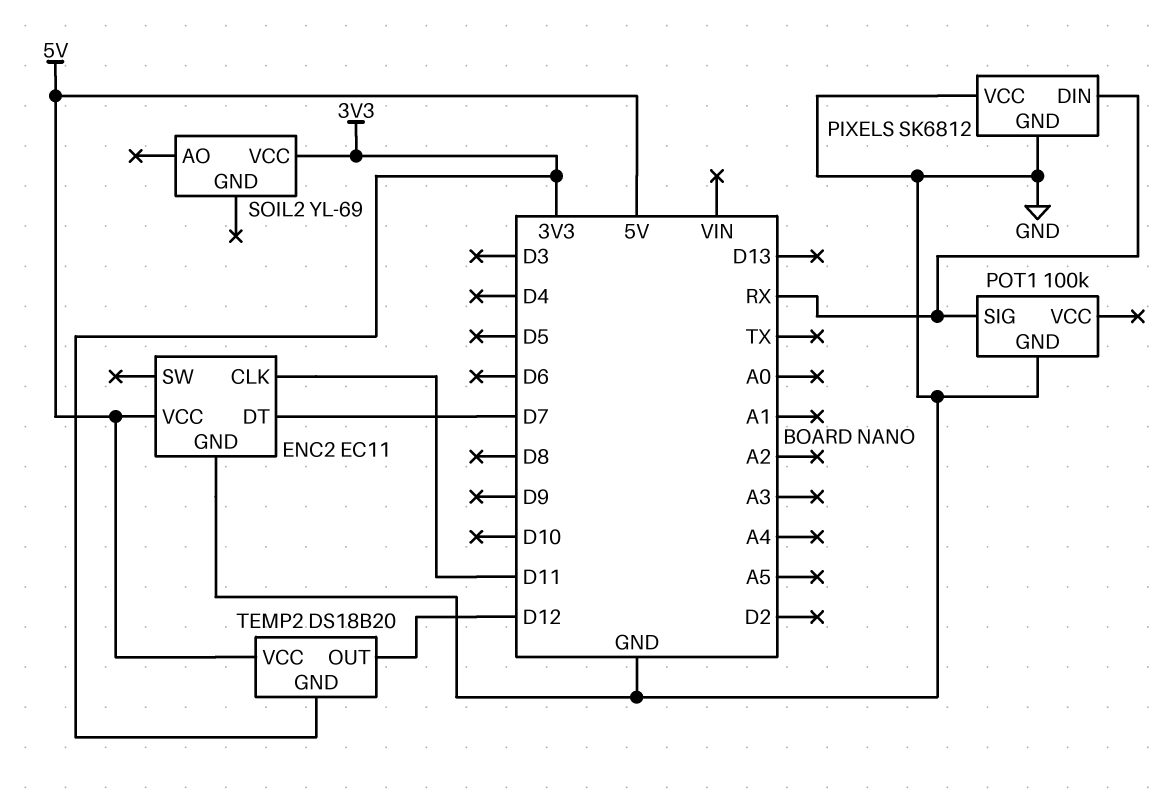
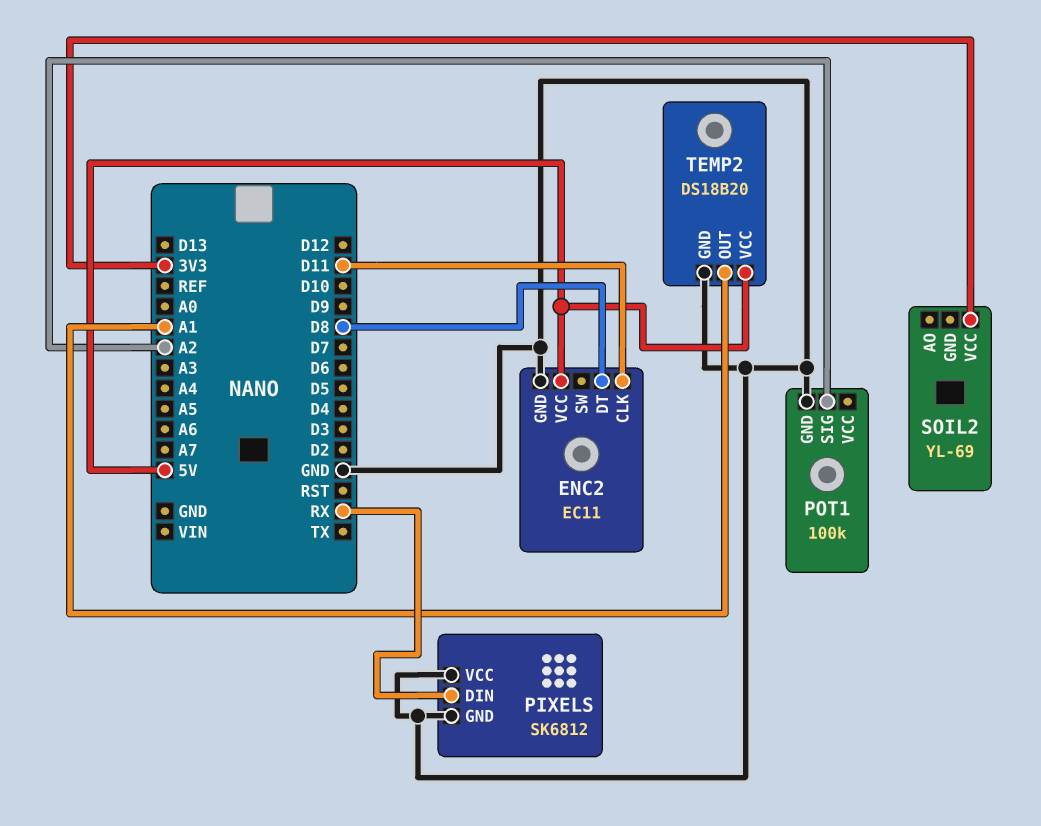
ENC2 pin DT: D7 -> D8
POT1 pin SIG: RX -> A2
TEMP2 pin GND: 3V3 -> GND
TEMP2 pin OUT: D12 -> A1

